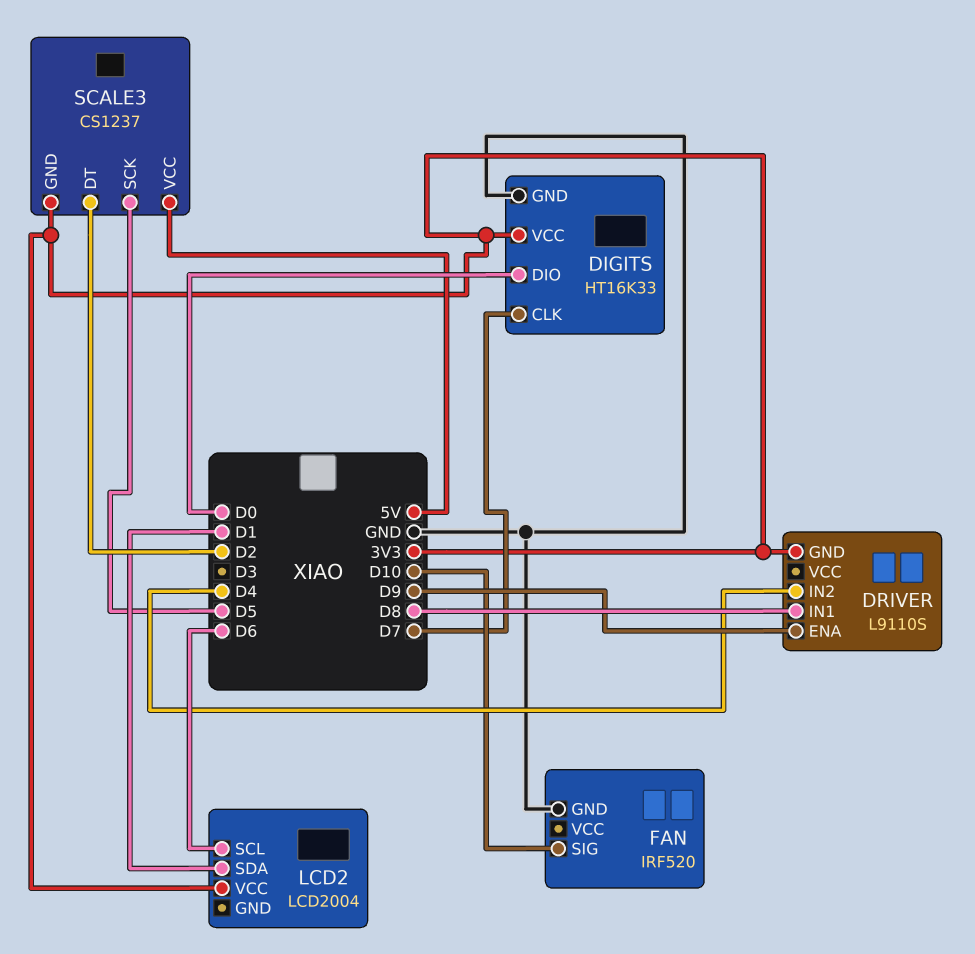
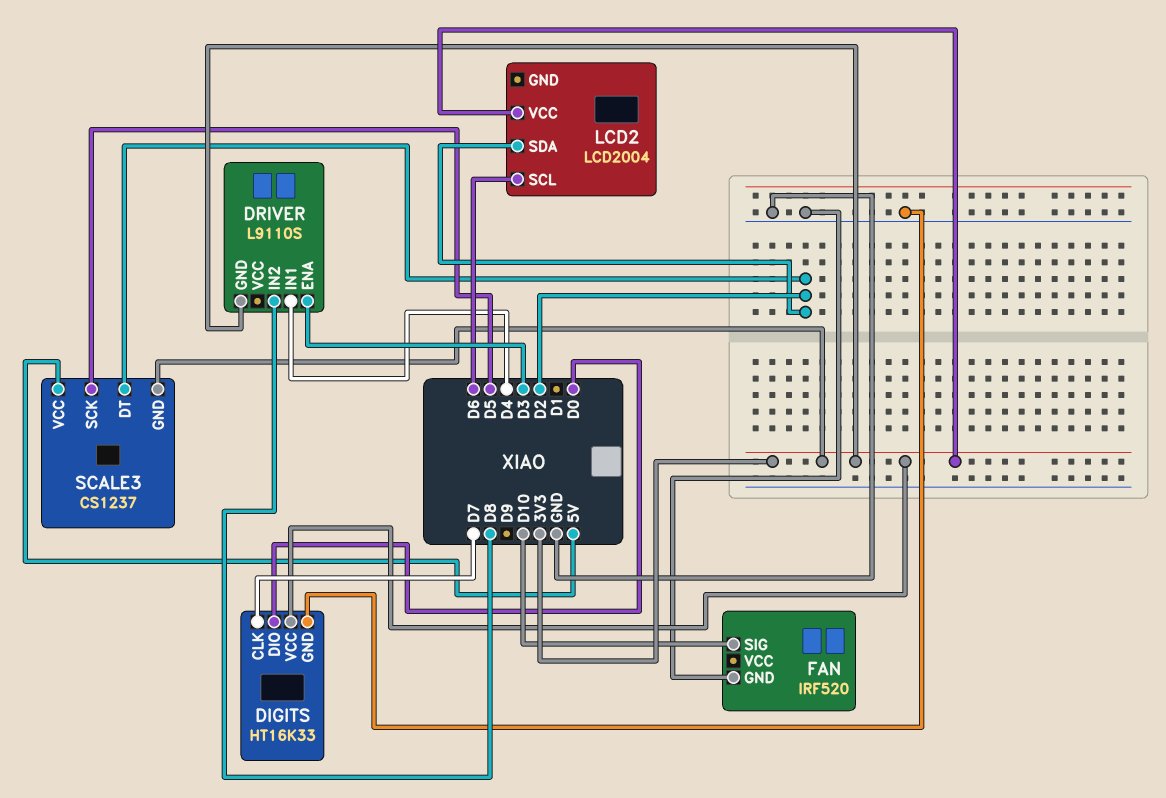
DRIVER pin ENA: D9 -> D3
DRIVER pin IN1: D8 -> D4
DRIVER pin IN2: D4 -> D8
LCD2 pin SDA: D1 -> D2

